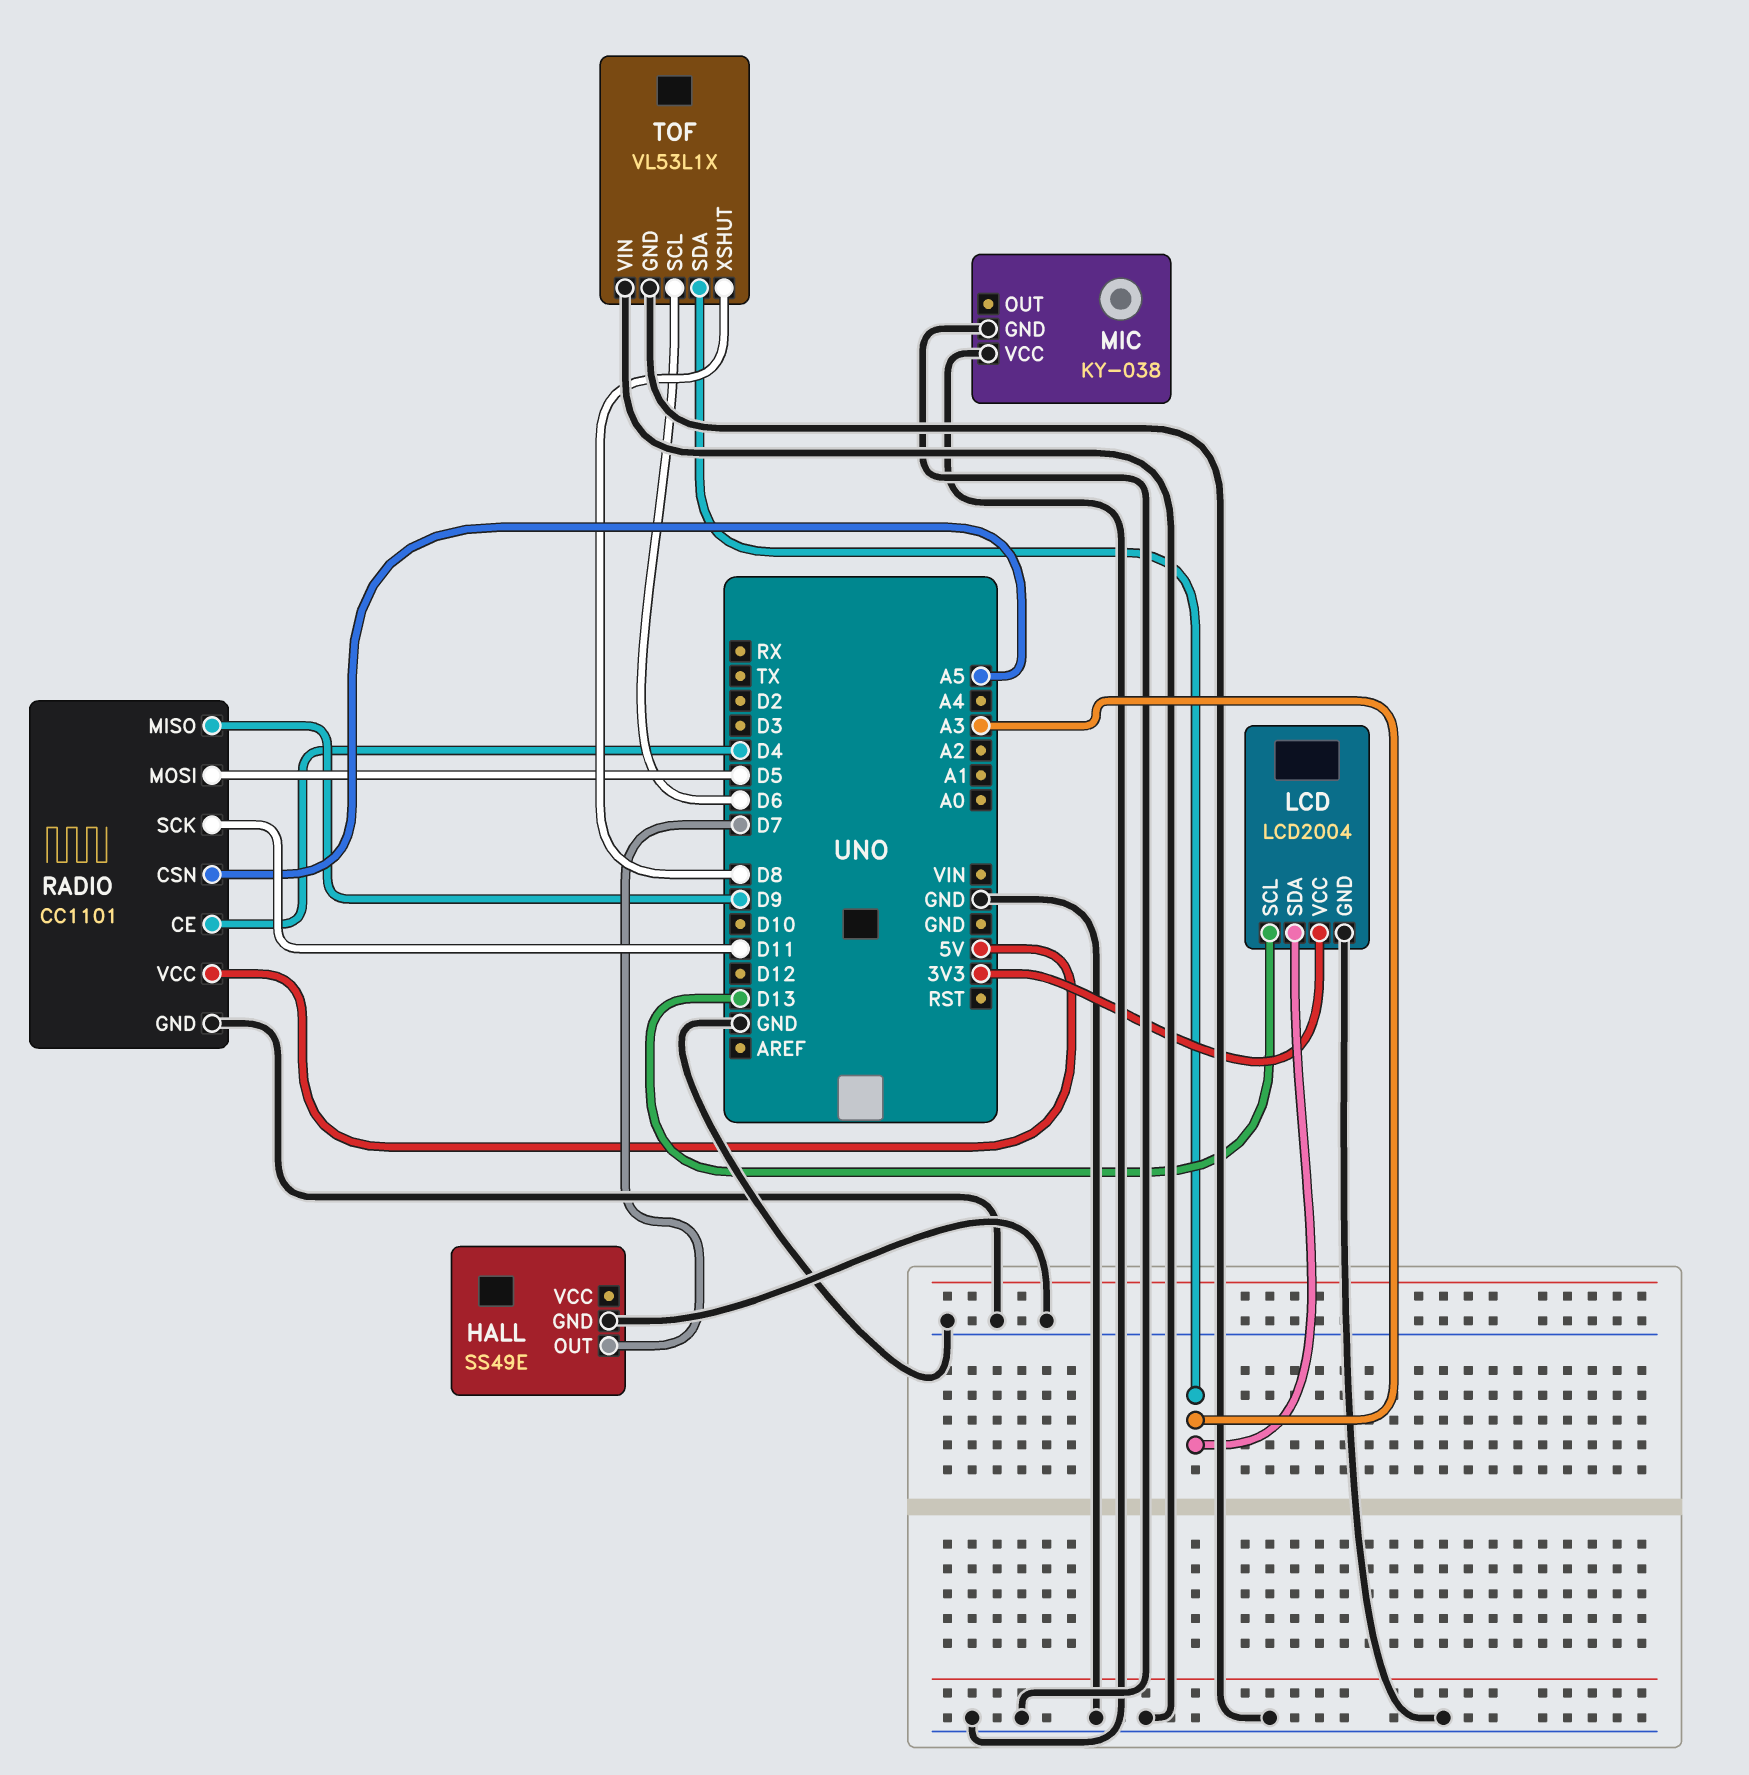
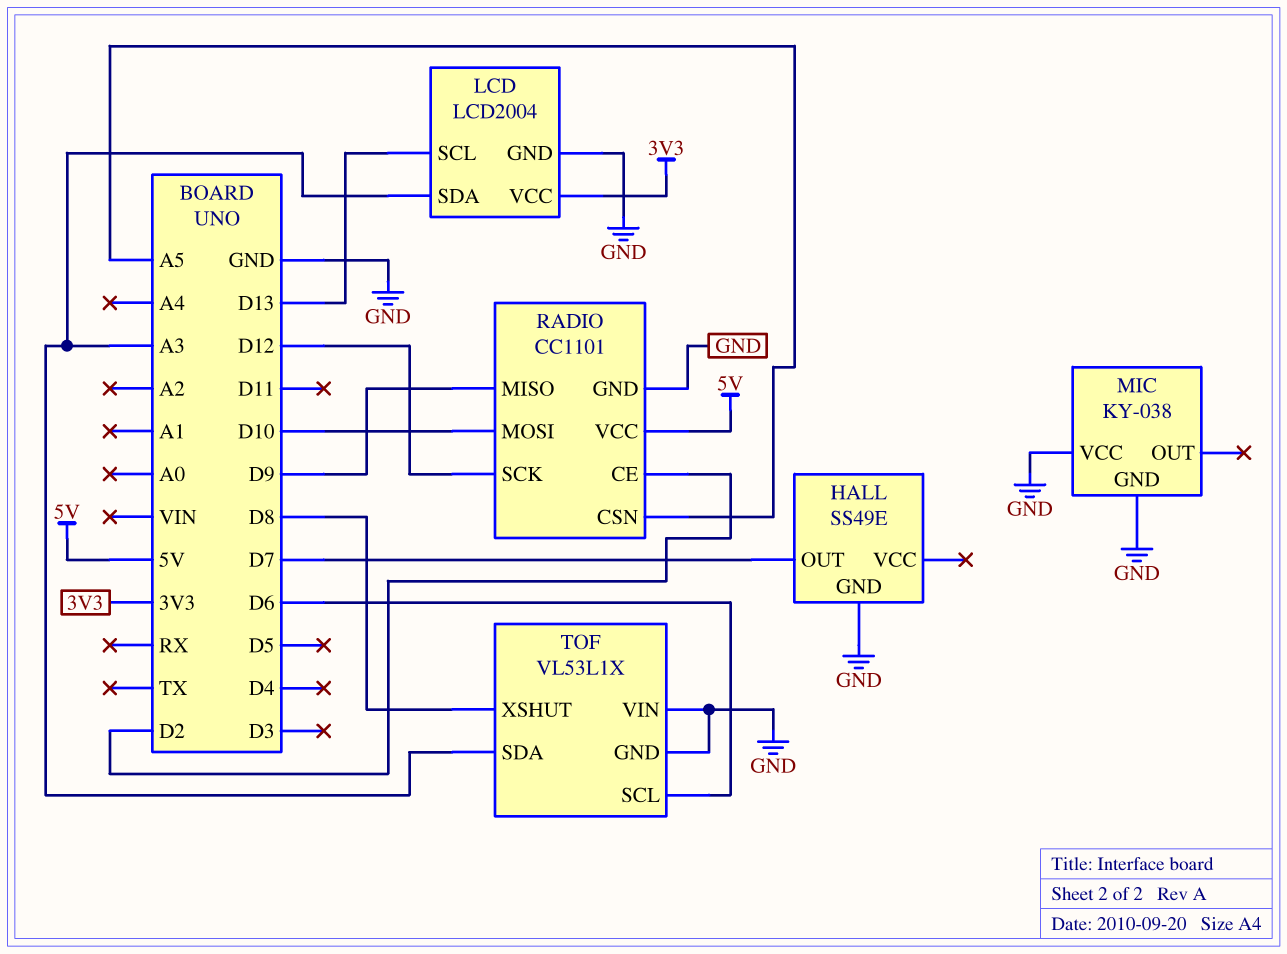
RADIO pin CE: D4 -> D2
RADIO pin MOSI: D5 -> D10
RADIO pin SCK: D11 -> D12

